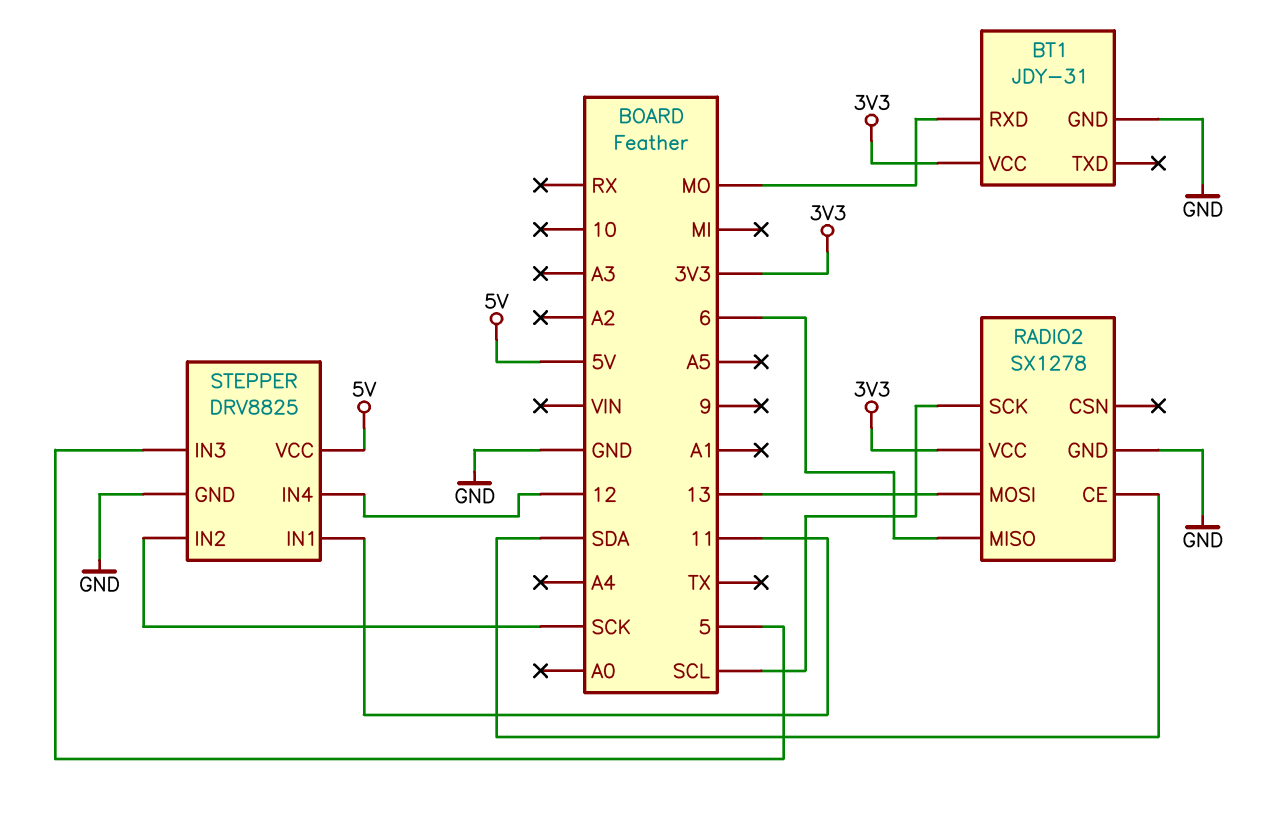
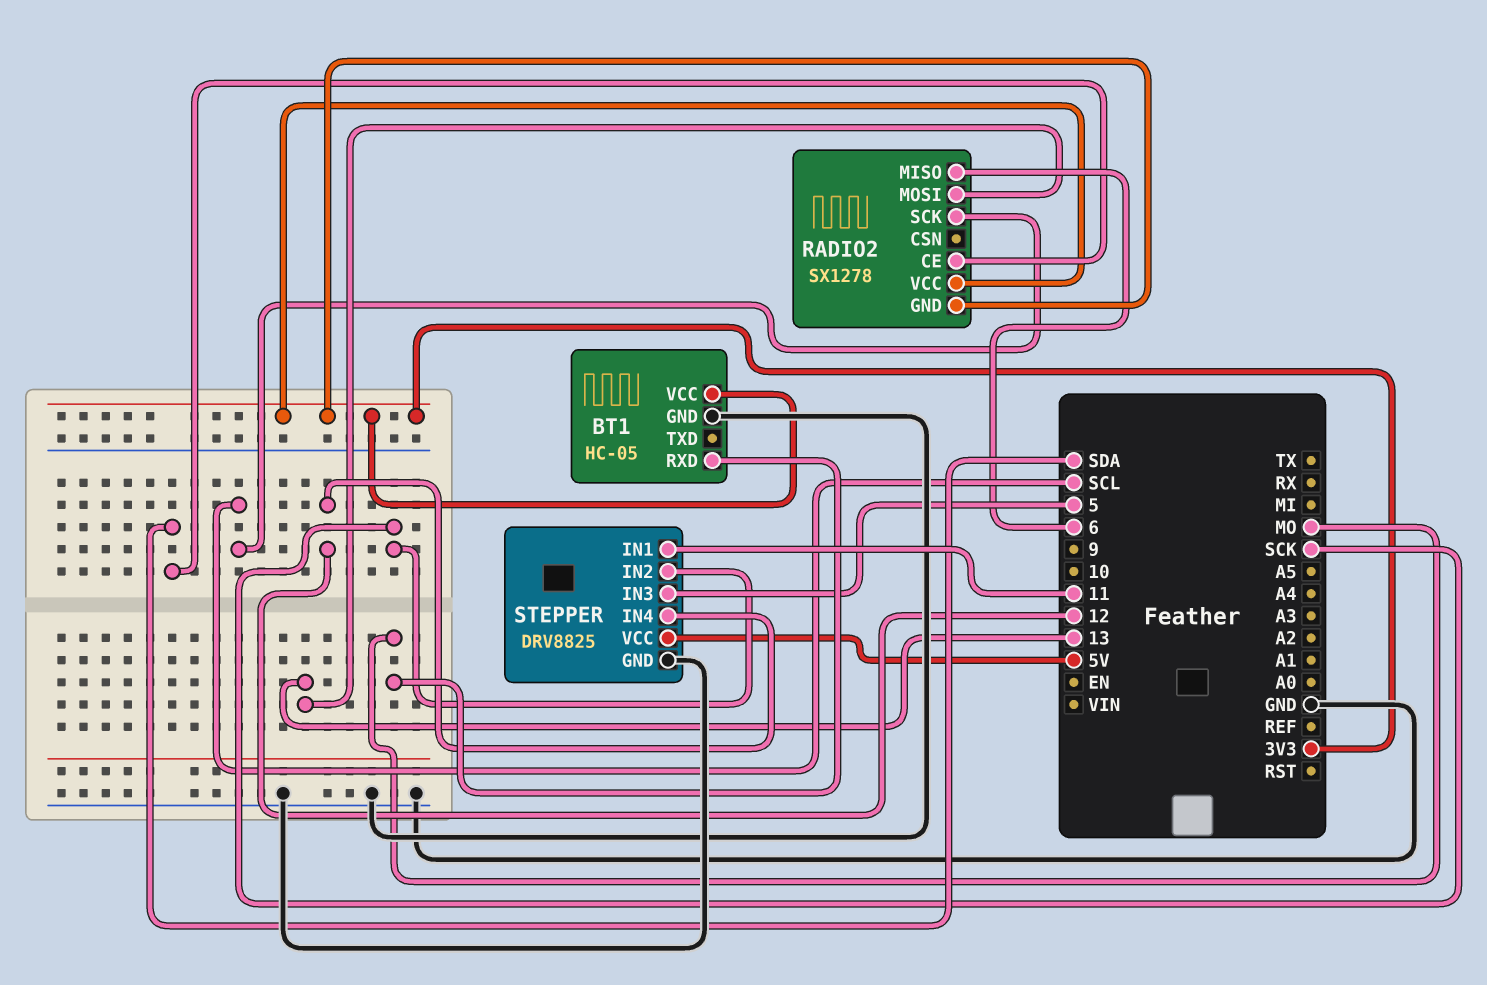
BT1: JDY-31 -> HC-05
RADIO2 pin GND: GND -> 3V3

